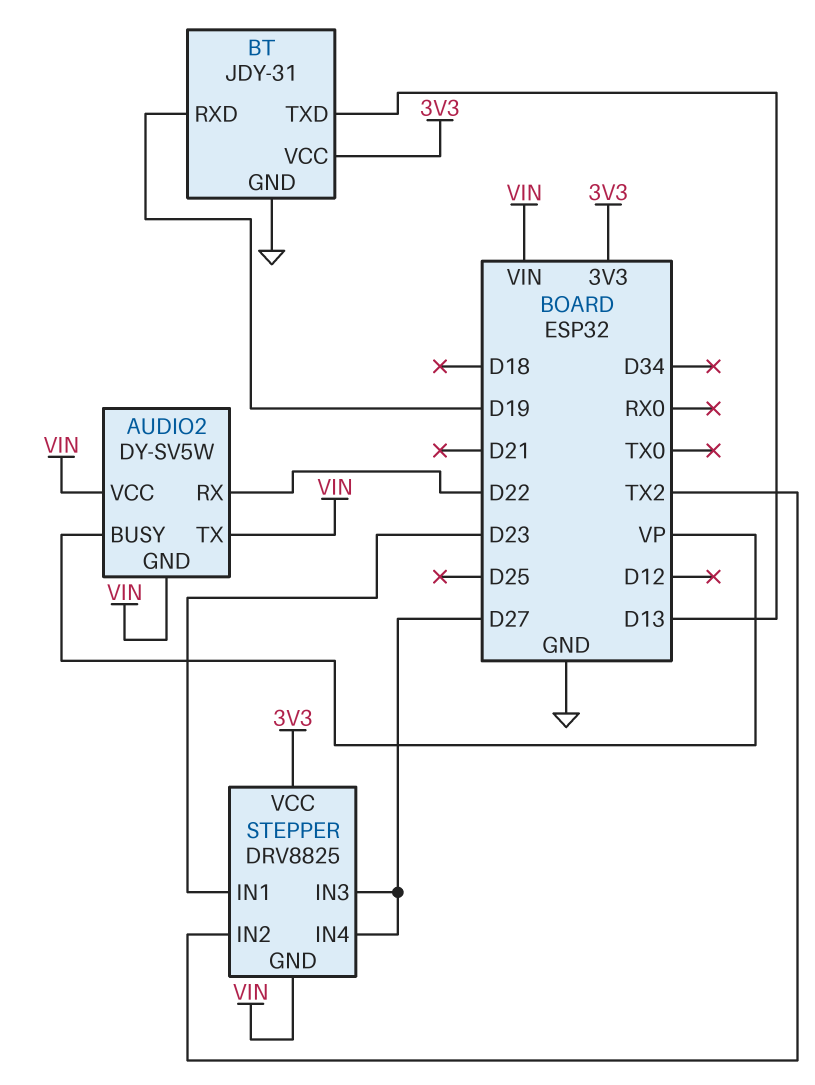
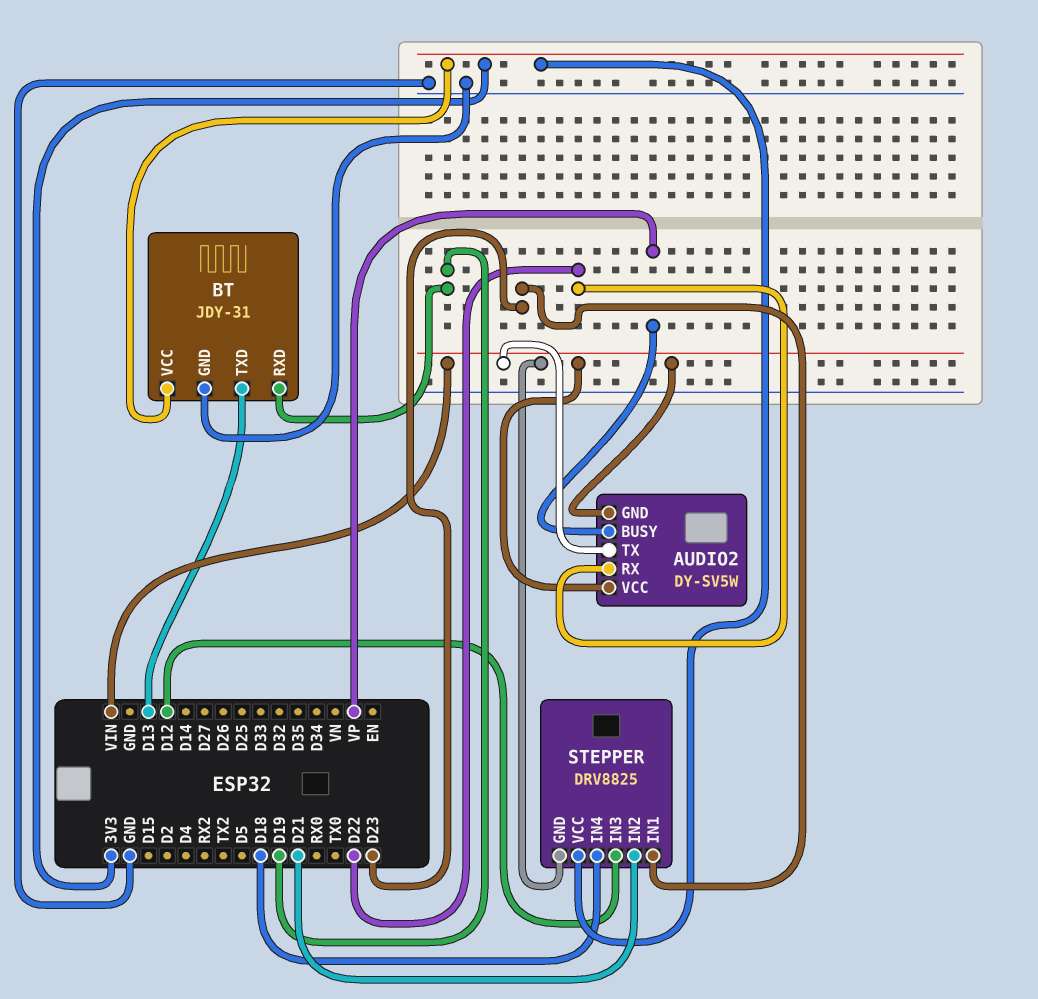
STEPPER pin IN2: TX2 -> D21
STEPPER pin IN3: D27 -> D12
STEPPER pin IN4: D27 -> D18

